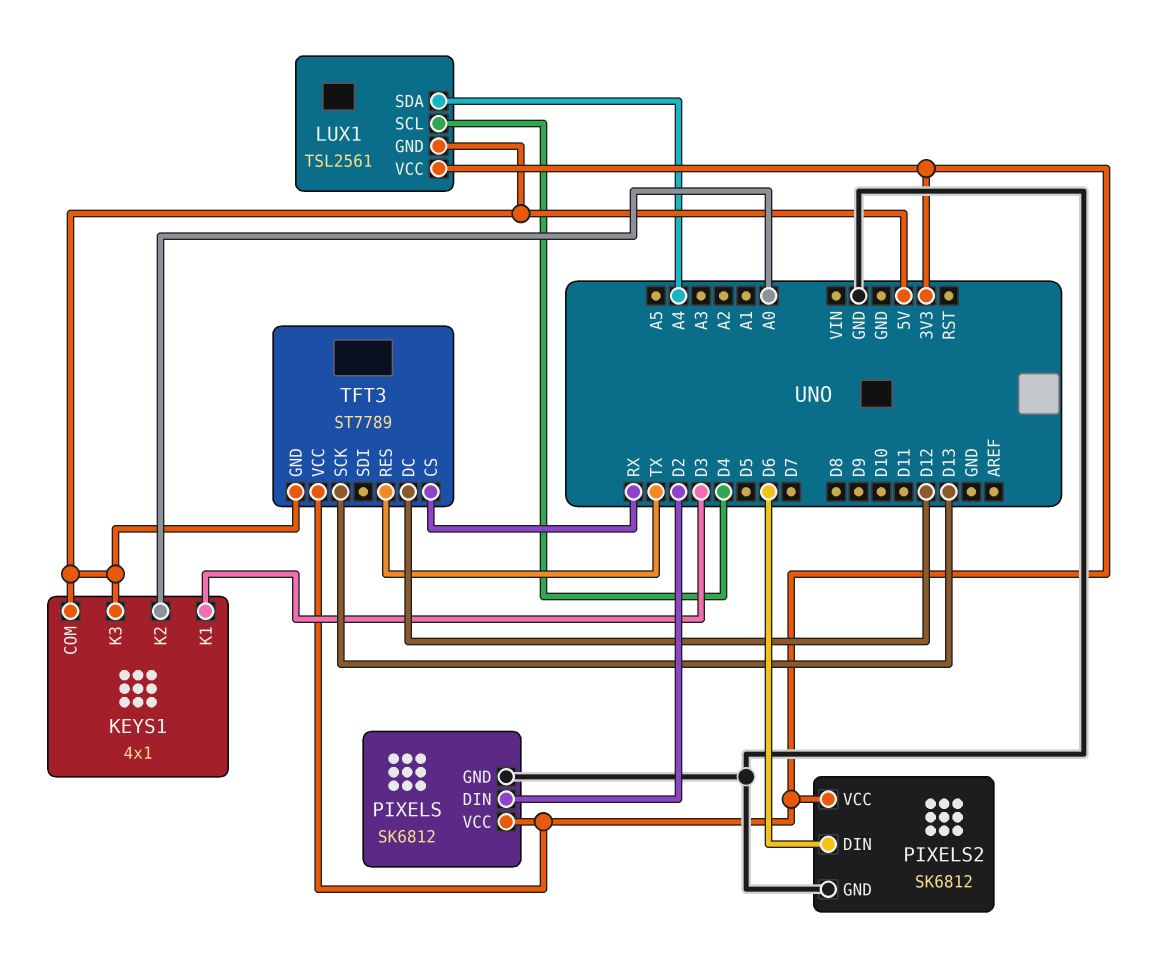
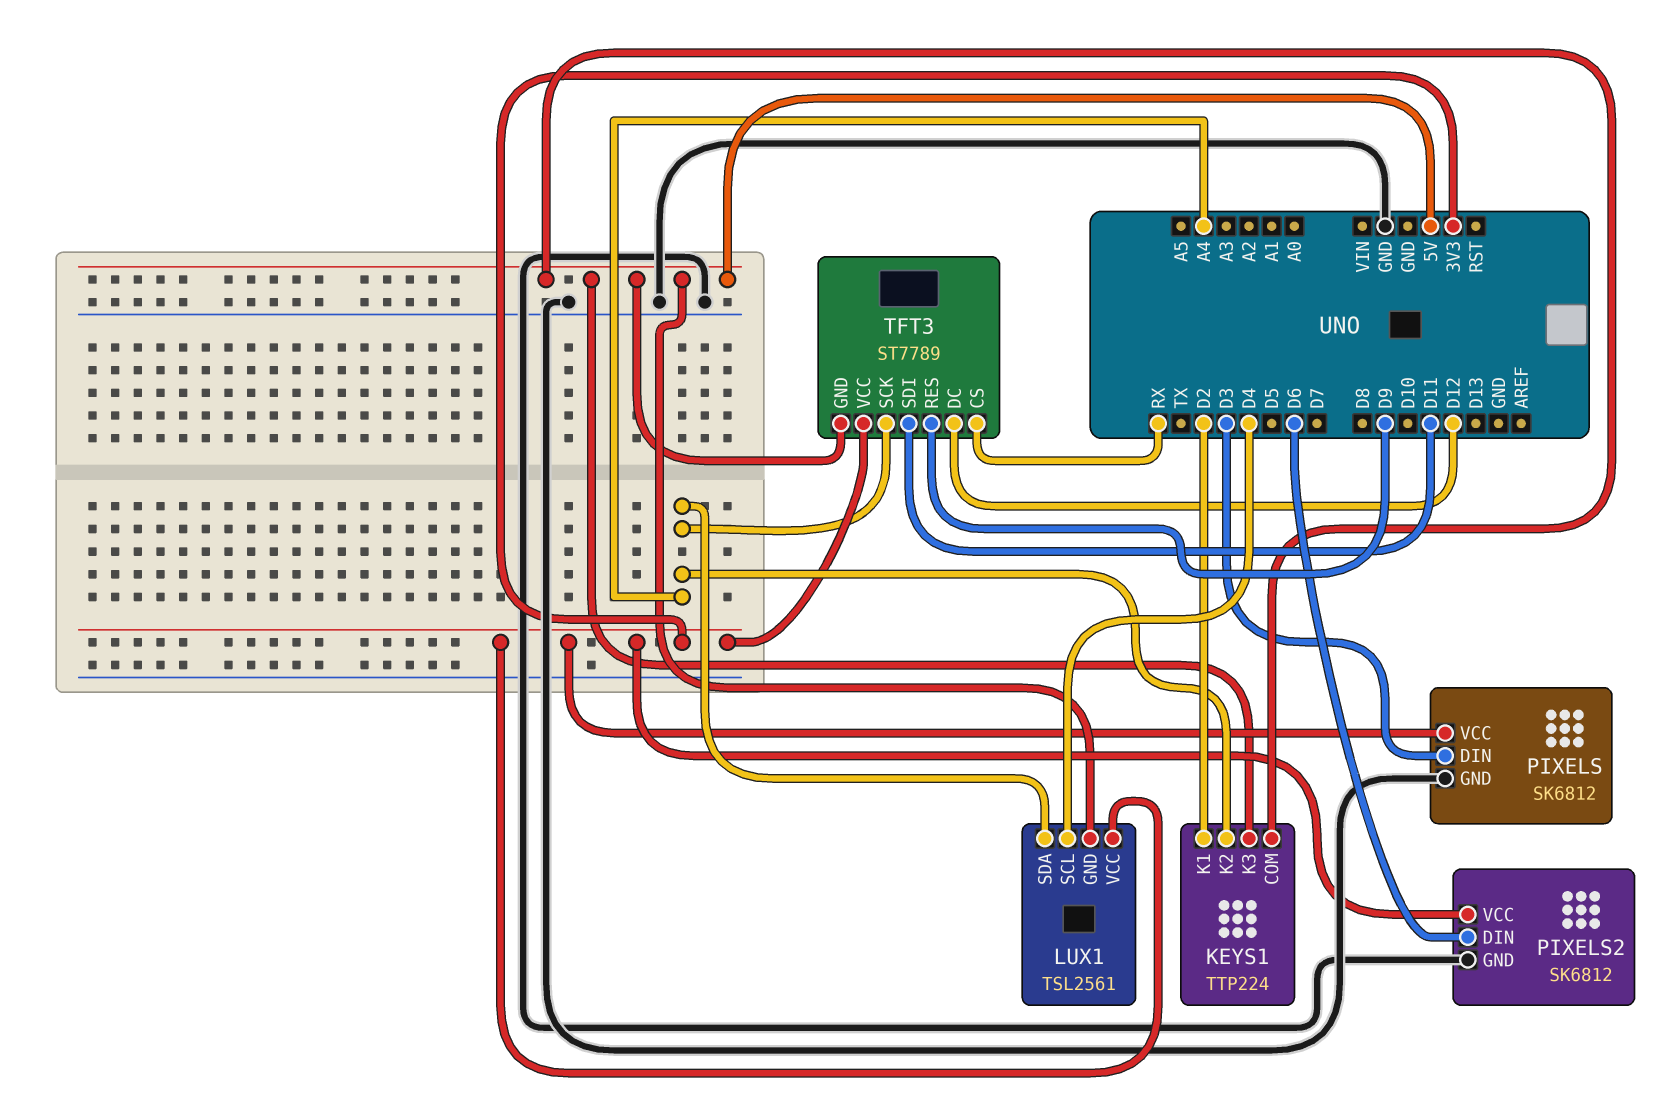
KEYS1: 4x1 -> TTP224
KEYS1 pin K1: D3 -> D2
KEYS1 pin K2: A0 -> A4
PIXELS pin DIN: D2 -> D3
TFT3 pin RES: TX -> D9
TFT3 pin SCK: D13 -> A4
TFT3 pin SDI: none -> D11

